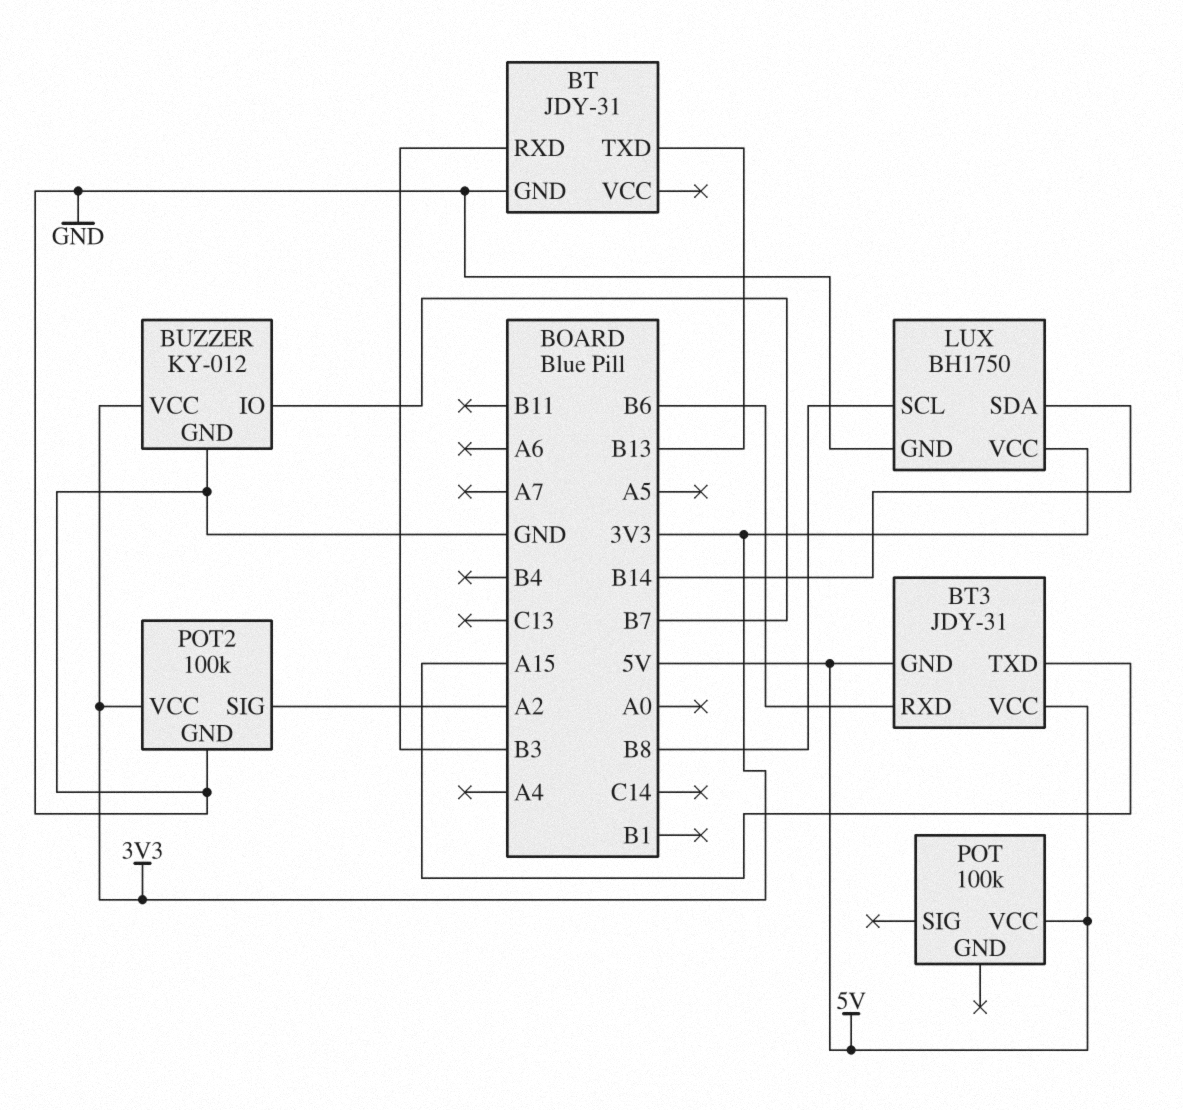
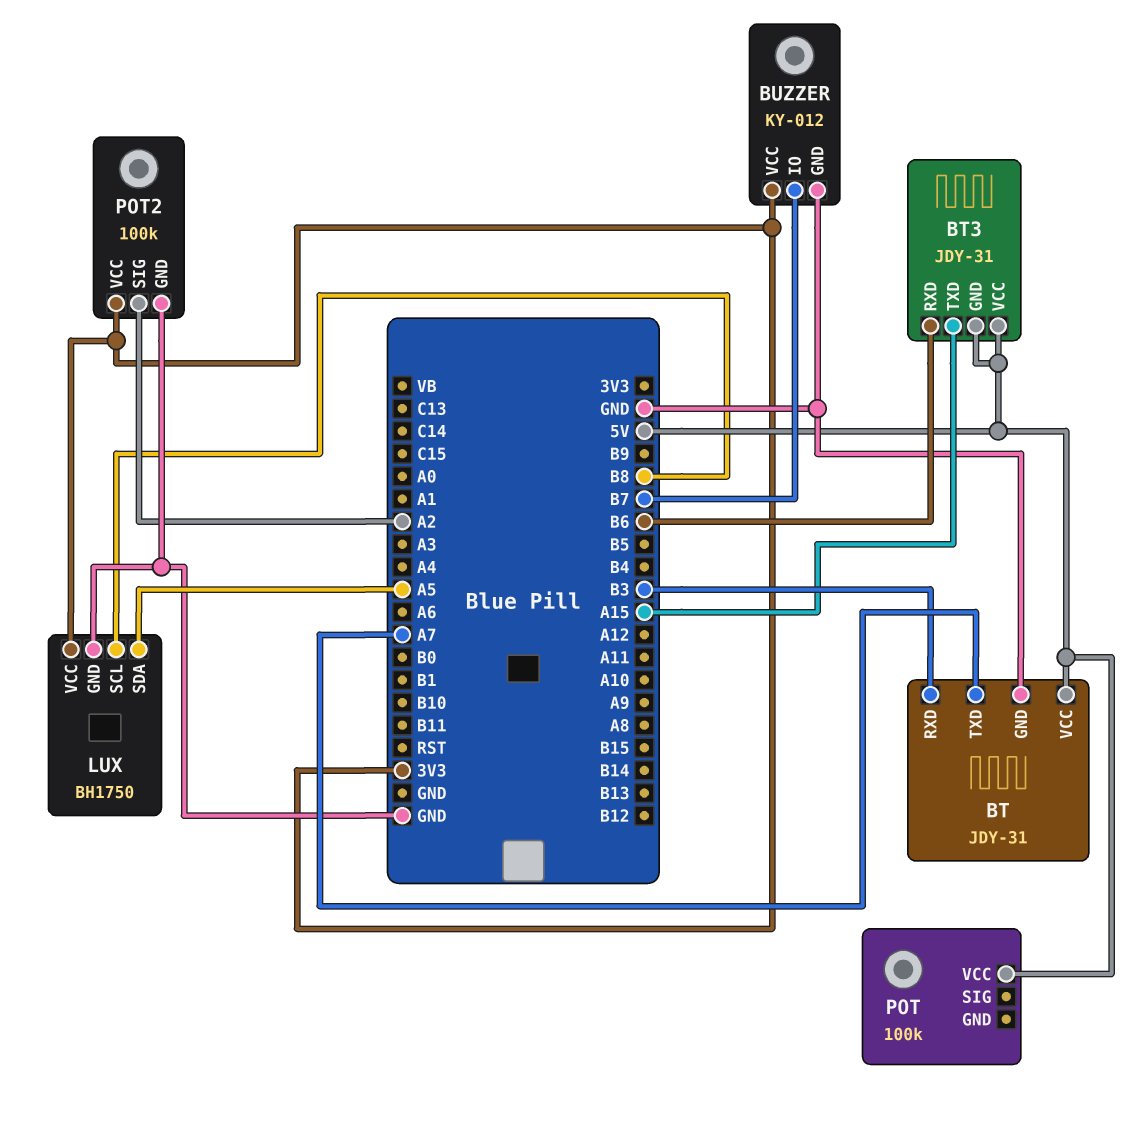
BT pin TXD: B13 -> A7
BT pin VCC: none -> 5V
LUX pin SDA: B14 -> A5

